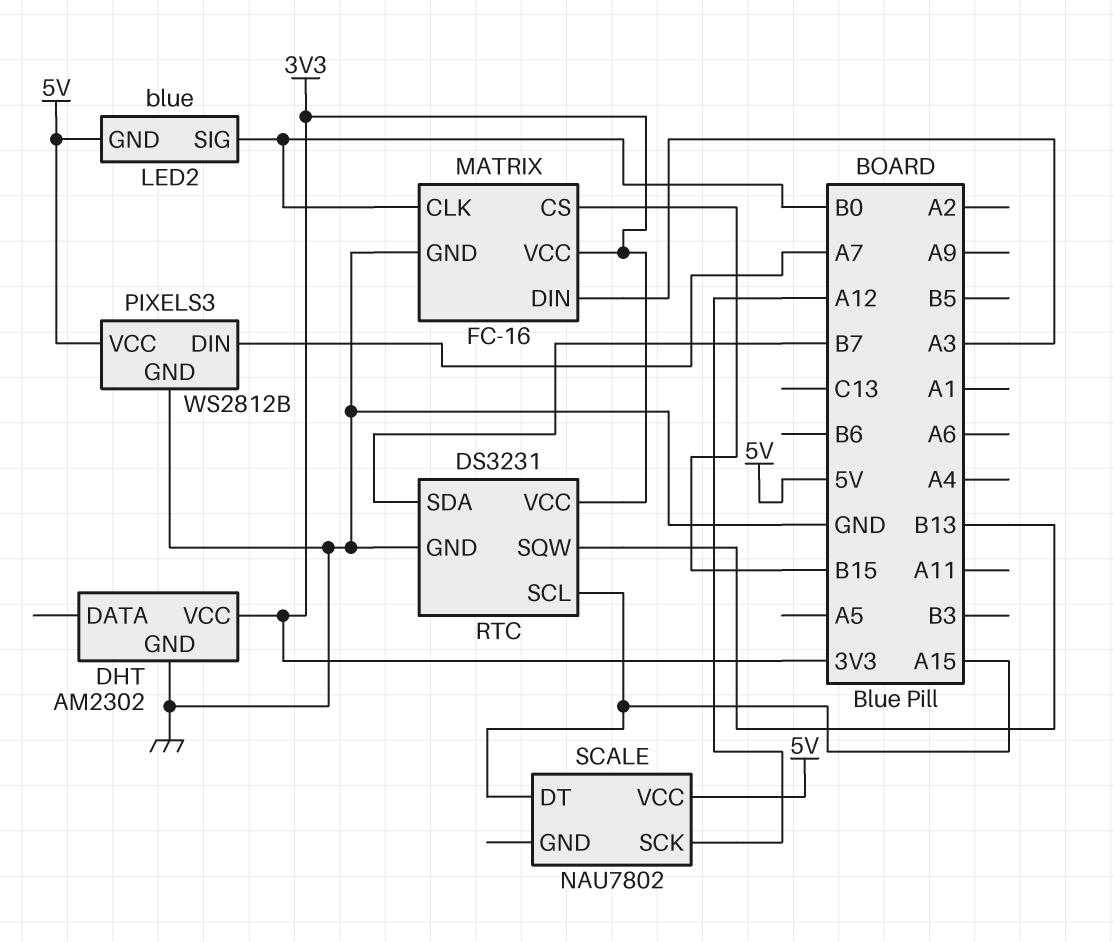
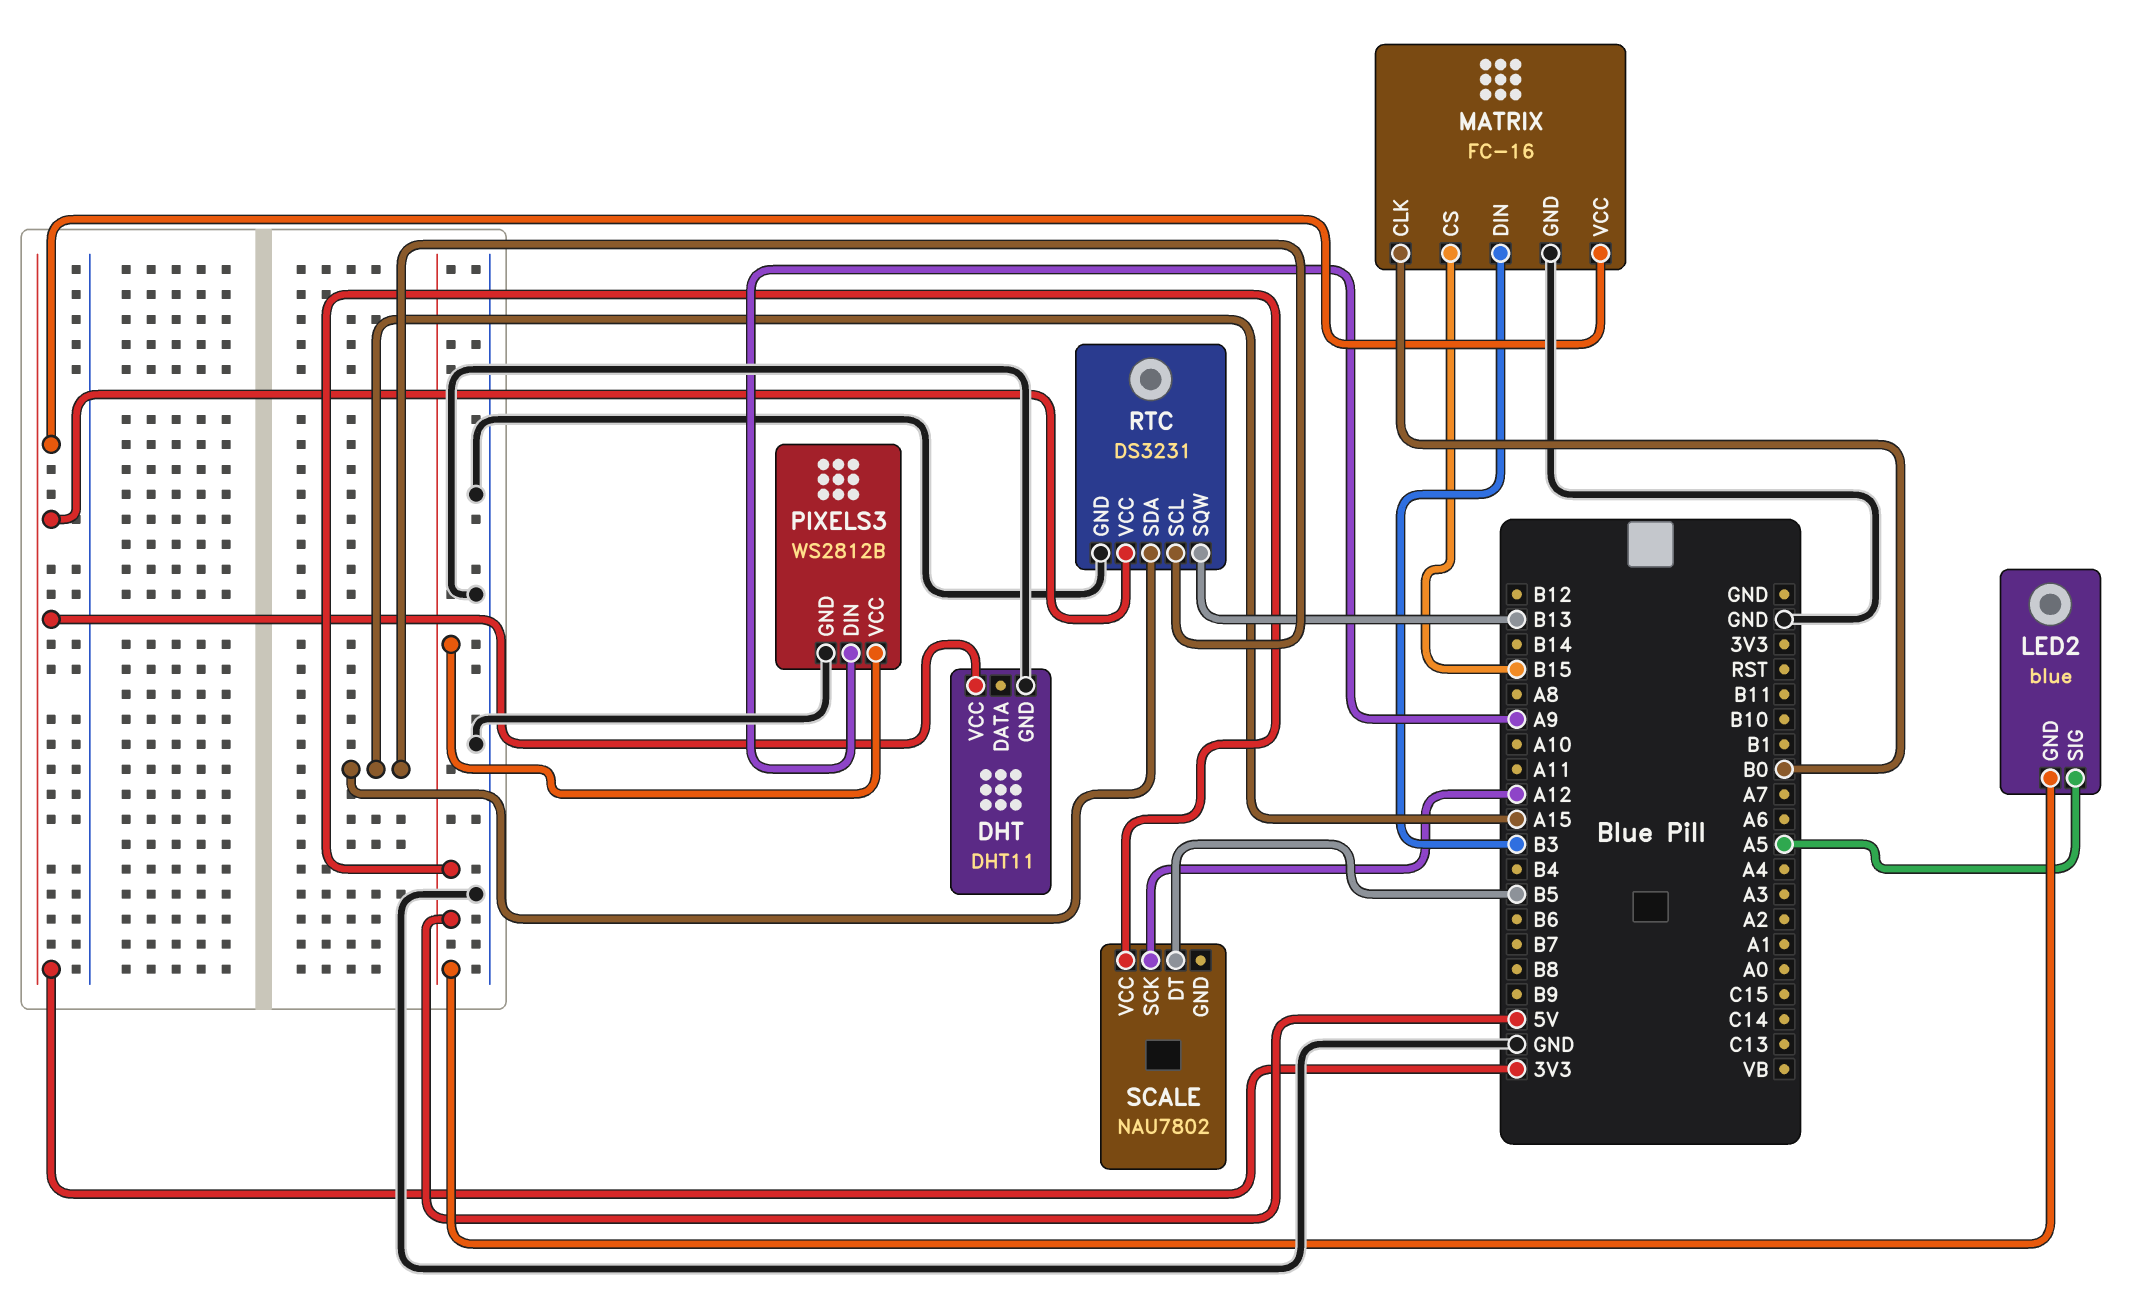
DHT: AM2302 -> DHT11
LED2 pin SIG: B0 -> A5
MATRIX pin DIN: A3 -> B3
PIXELS3 pin DIN: A7 -> A9
RTC pin SDA: B7 -> A15
SCALE pin DT: A15 -> B5

